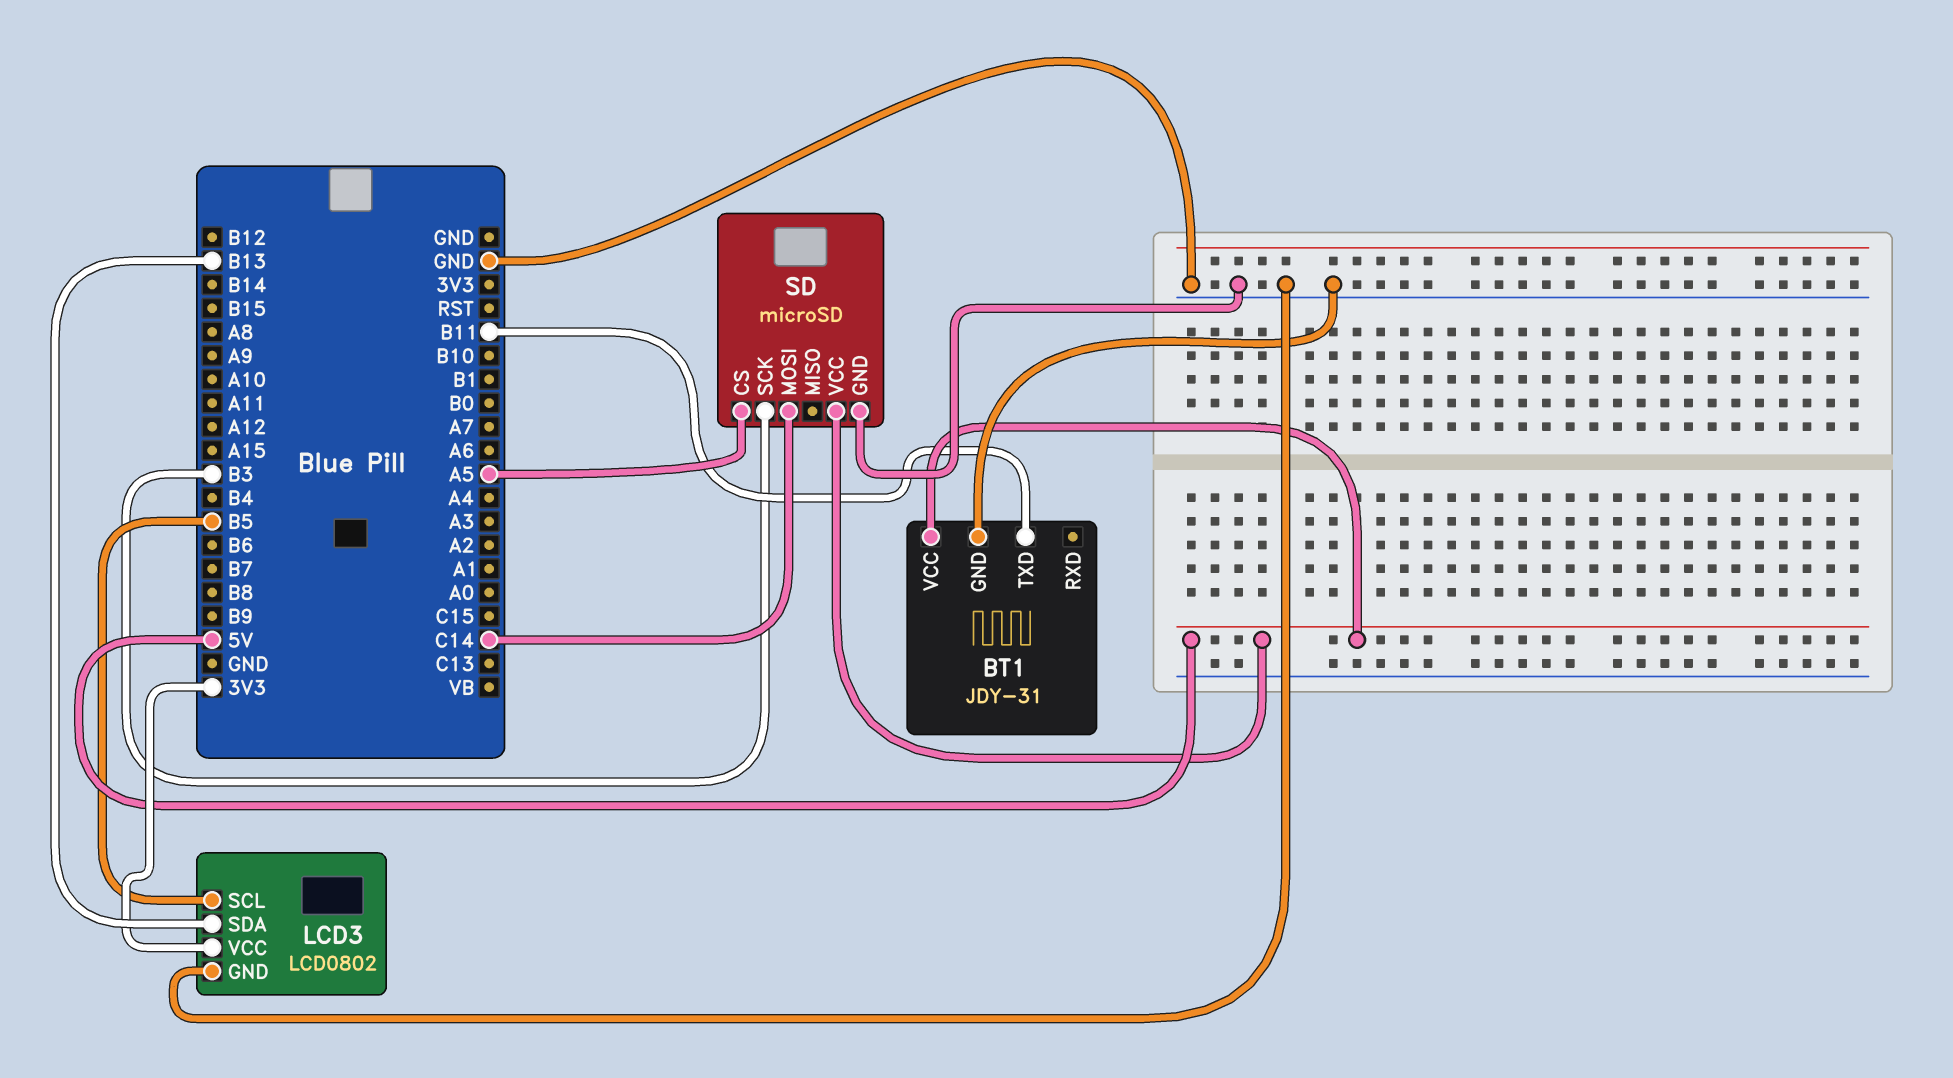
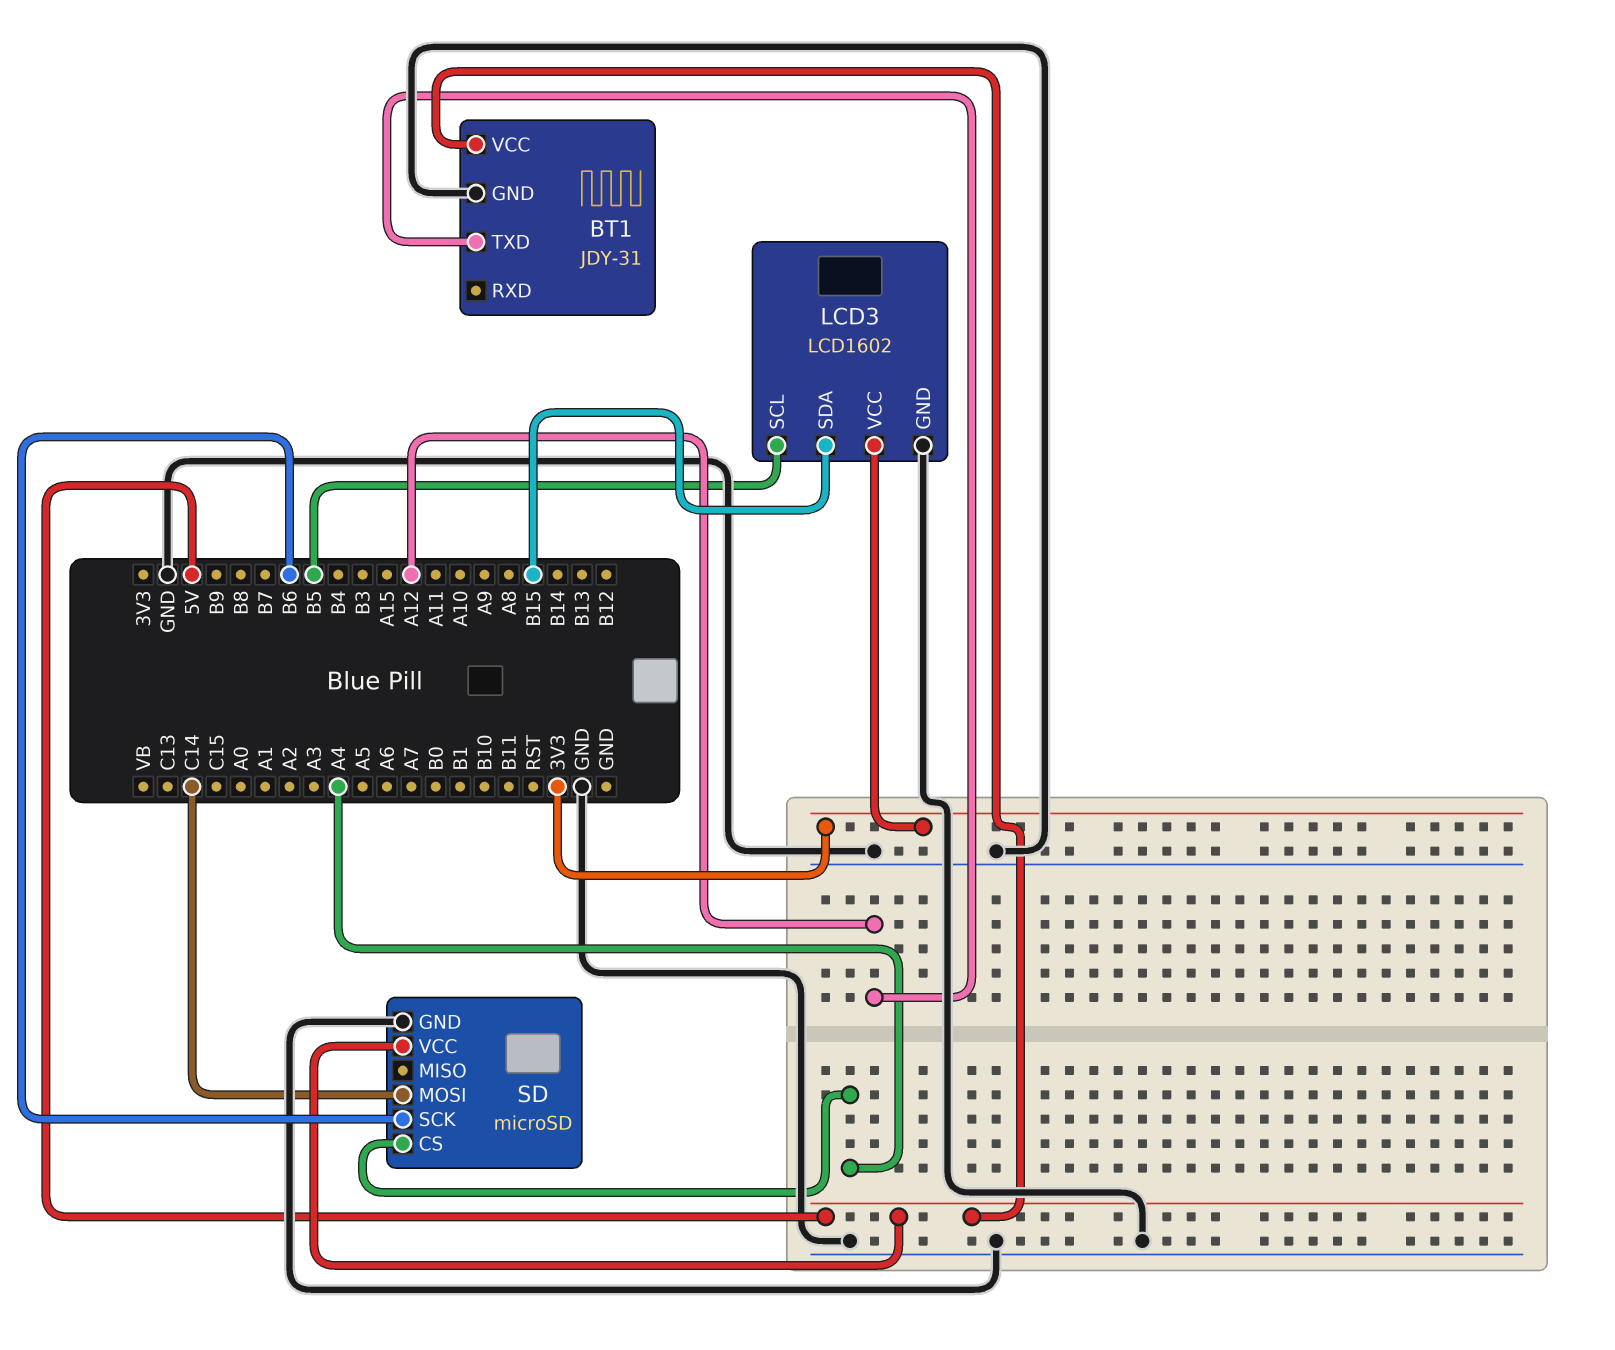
BT1 pin TXD: B11 -> A12
LCD3: LCD0802 -> LCD1602
LCD3 pin SDA: B13 -> B15
SD pin CS: A5 -> A4
SD pin SCK: B3 -> B6

